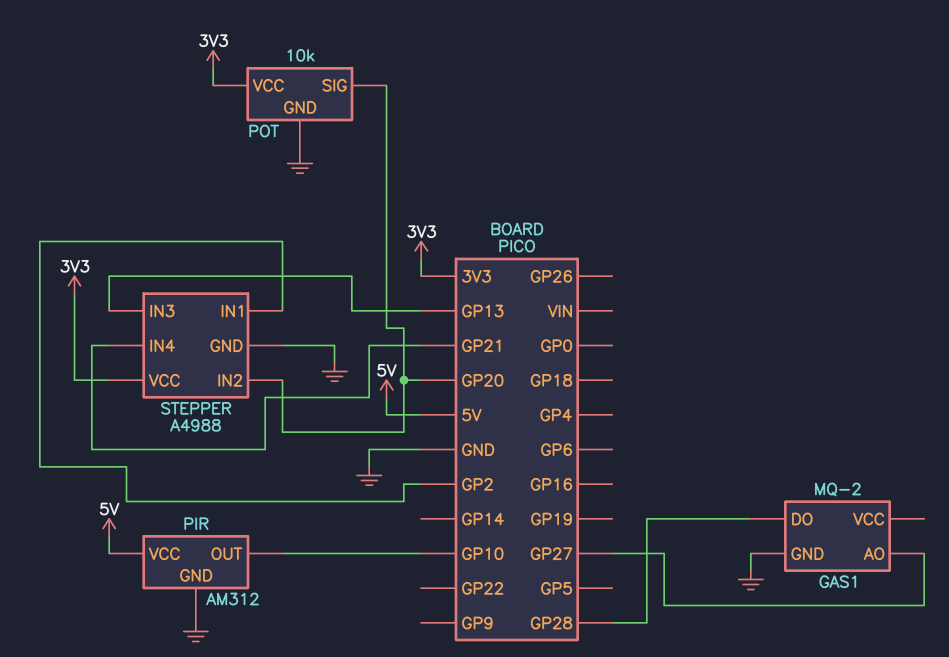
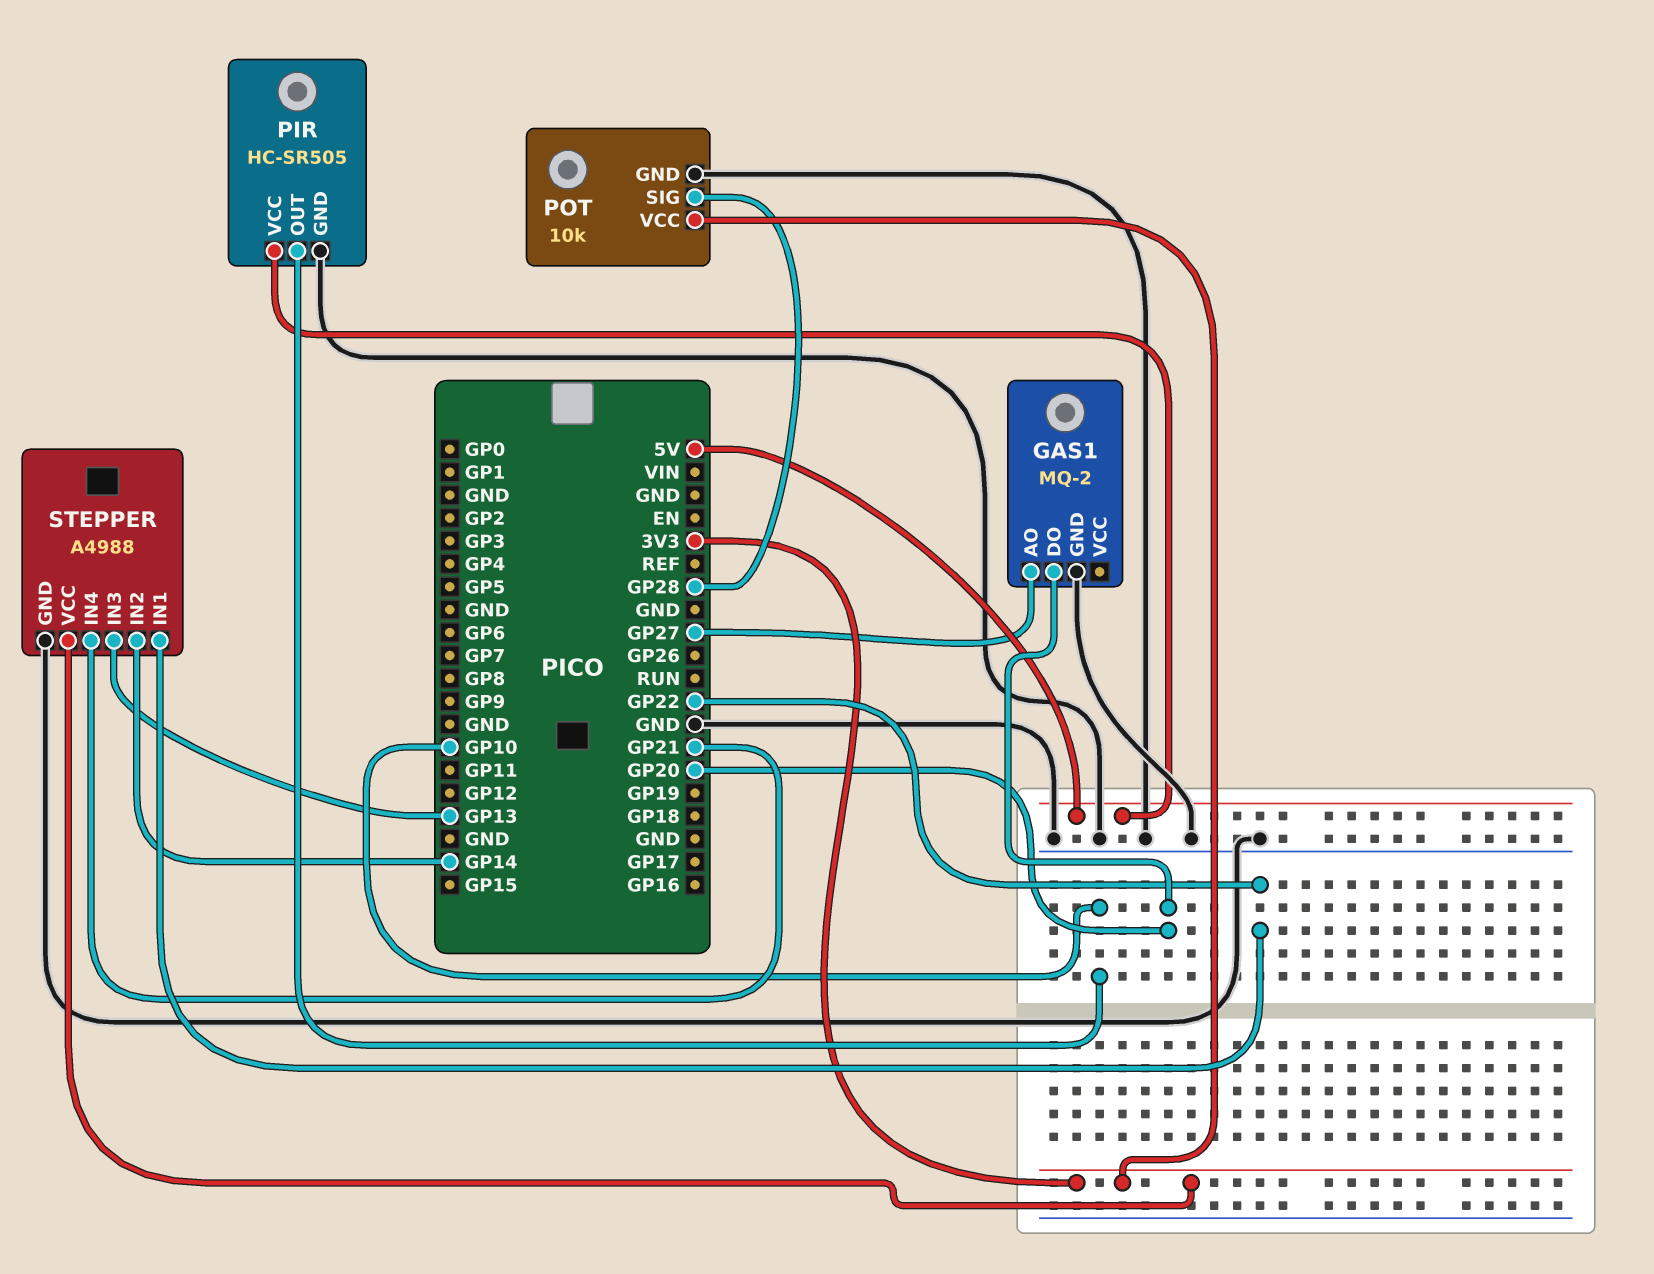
GAS1 pin DO: GP28 -> GP20
PIR: AM312 -> HC-SR505
POT pin SIG: GP20 -> GP28
STEPPER pin IN1: GP2 -> GP22
STEPPER pin IN2: GP20 -> GP14

